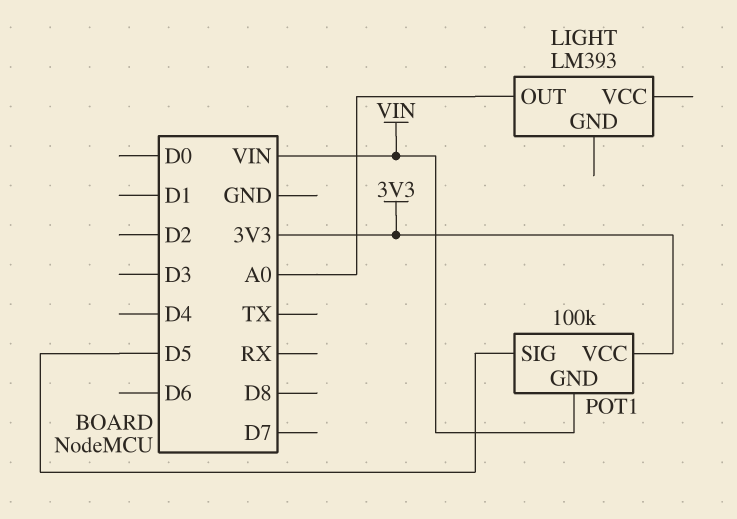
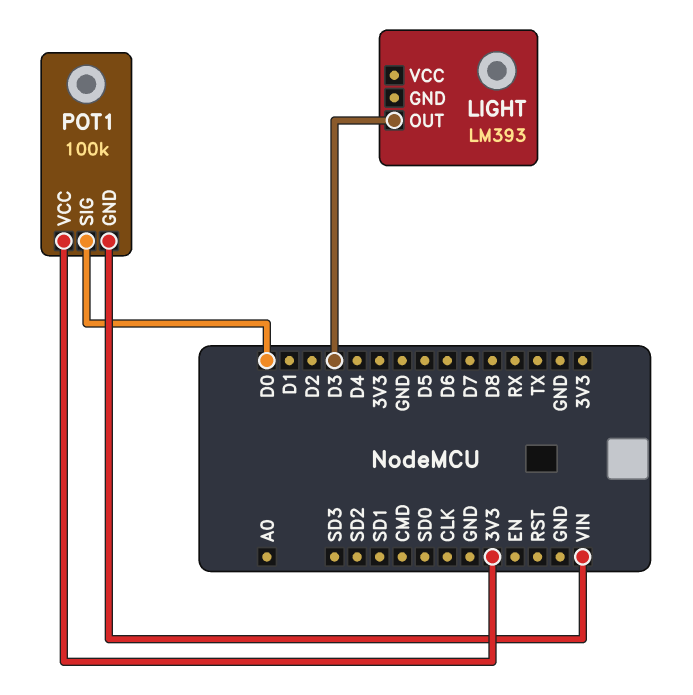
LIGHT pin OUT: A0 -> D3
POT1 pin SIG: D5 -> D0

